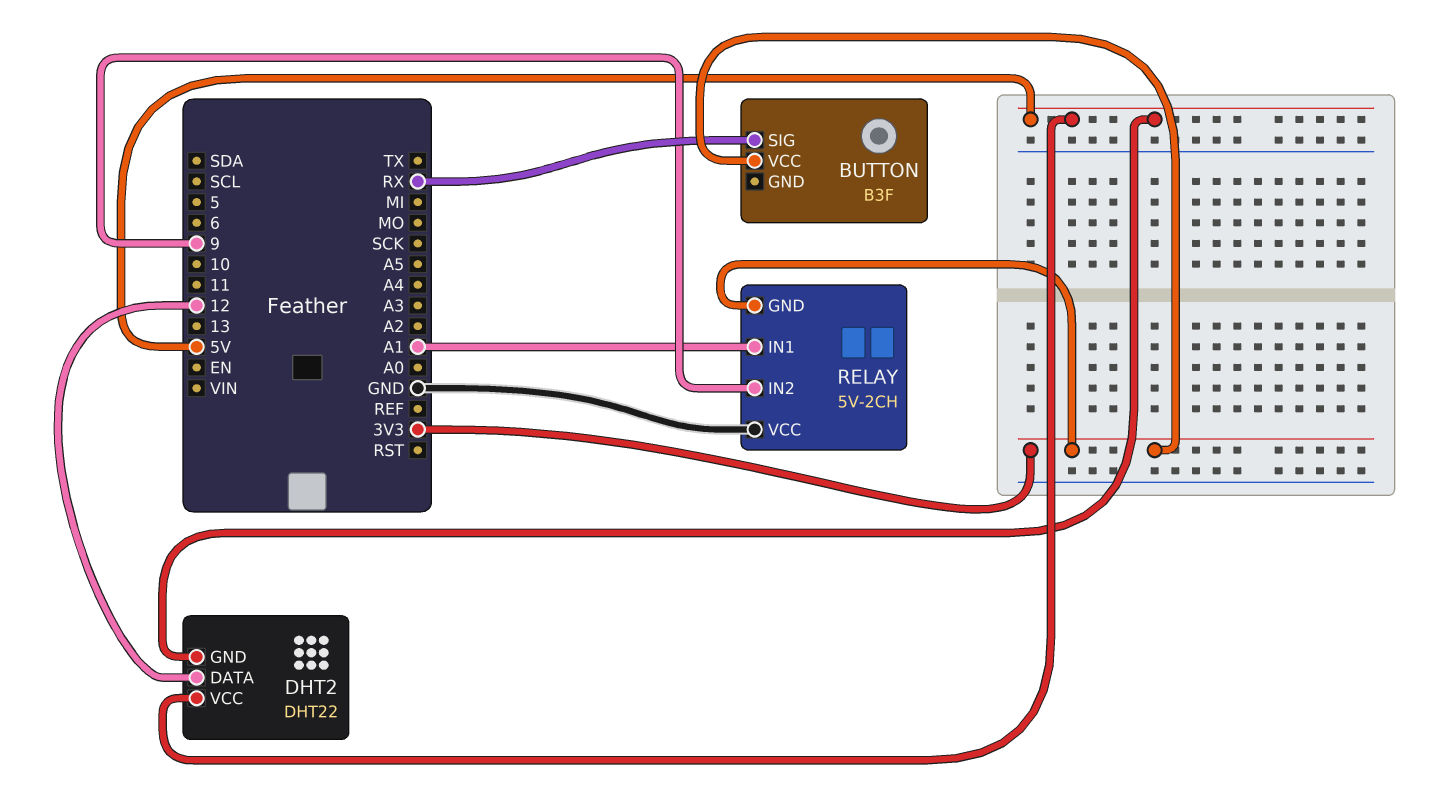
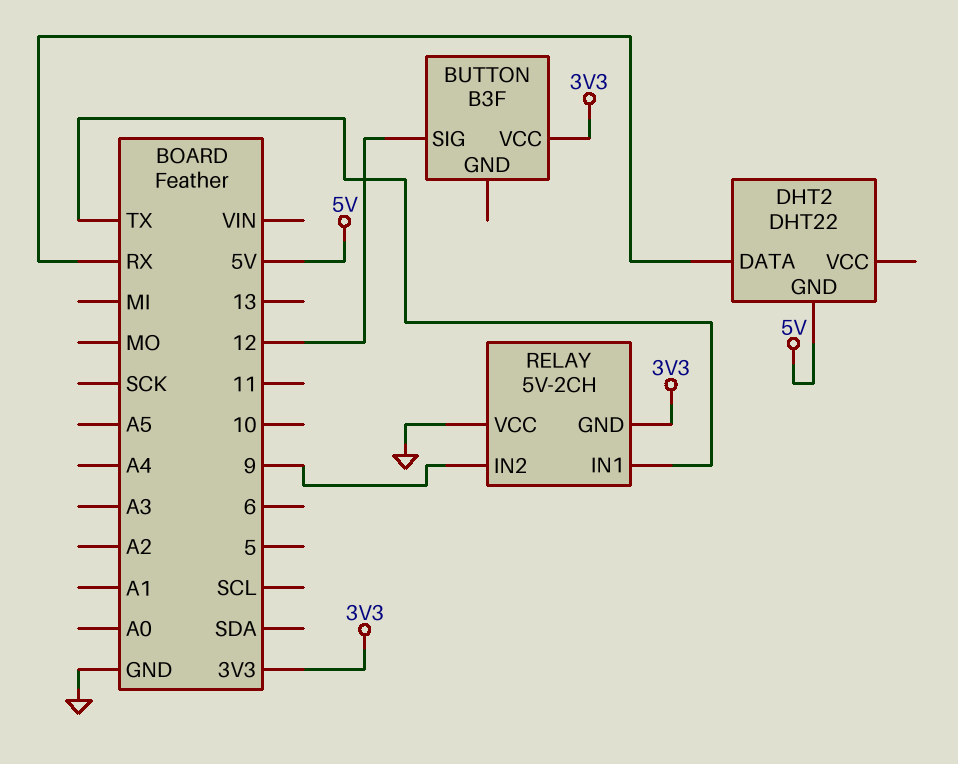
BUTTON pin SIG: RX -> 12
DHT2 pin DATA: 12 -> RX
DHT2 pin VCC: 5V -> none
RELAY pin IN1: A1 -> TX

